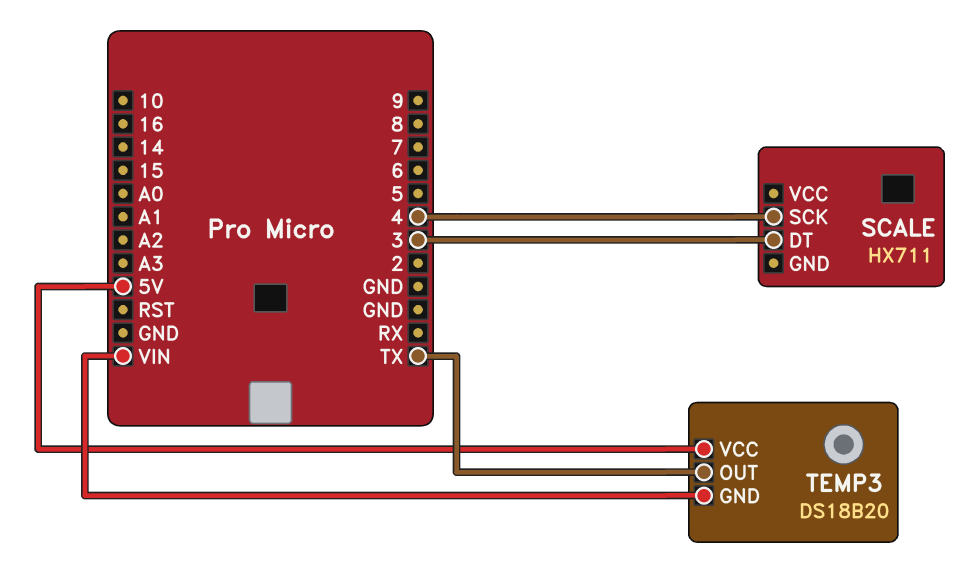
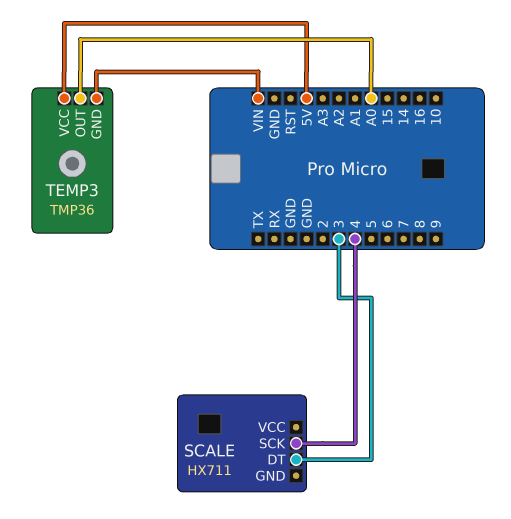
TEMP3: DS18B20 -> TMP36
TEMP3 pin OUT: TX -> A0

